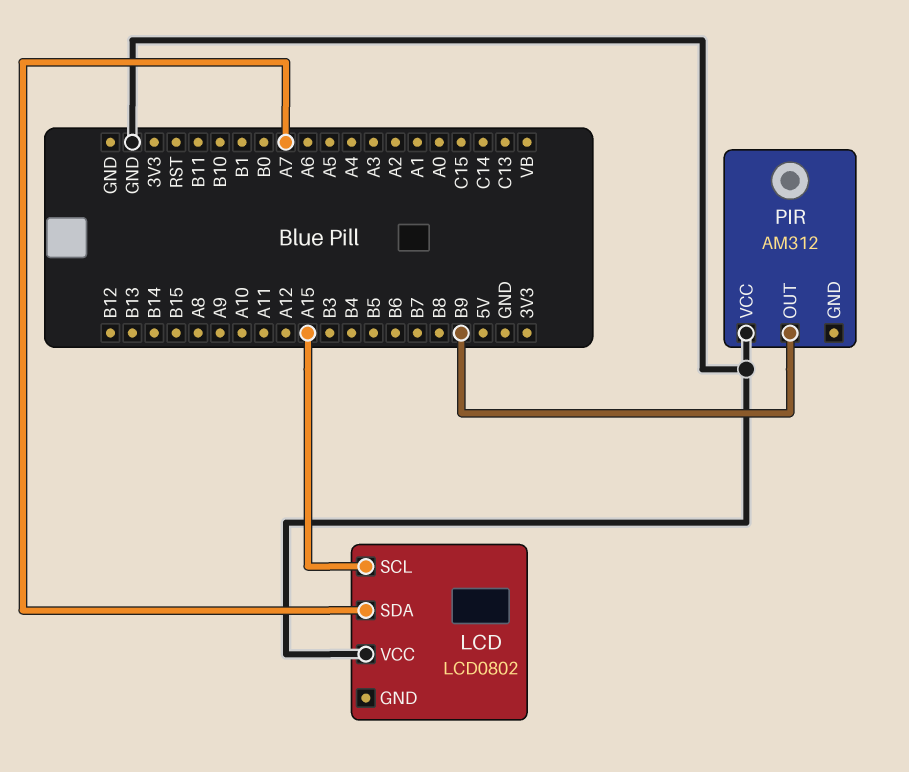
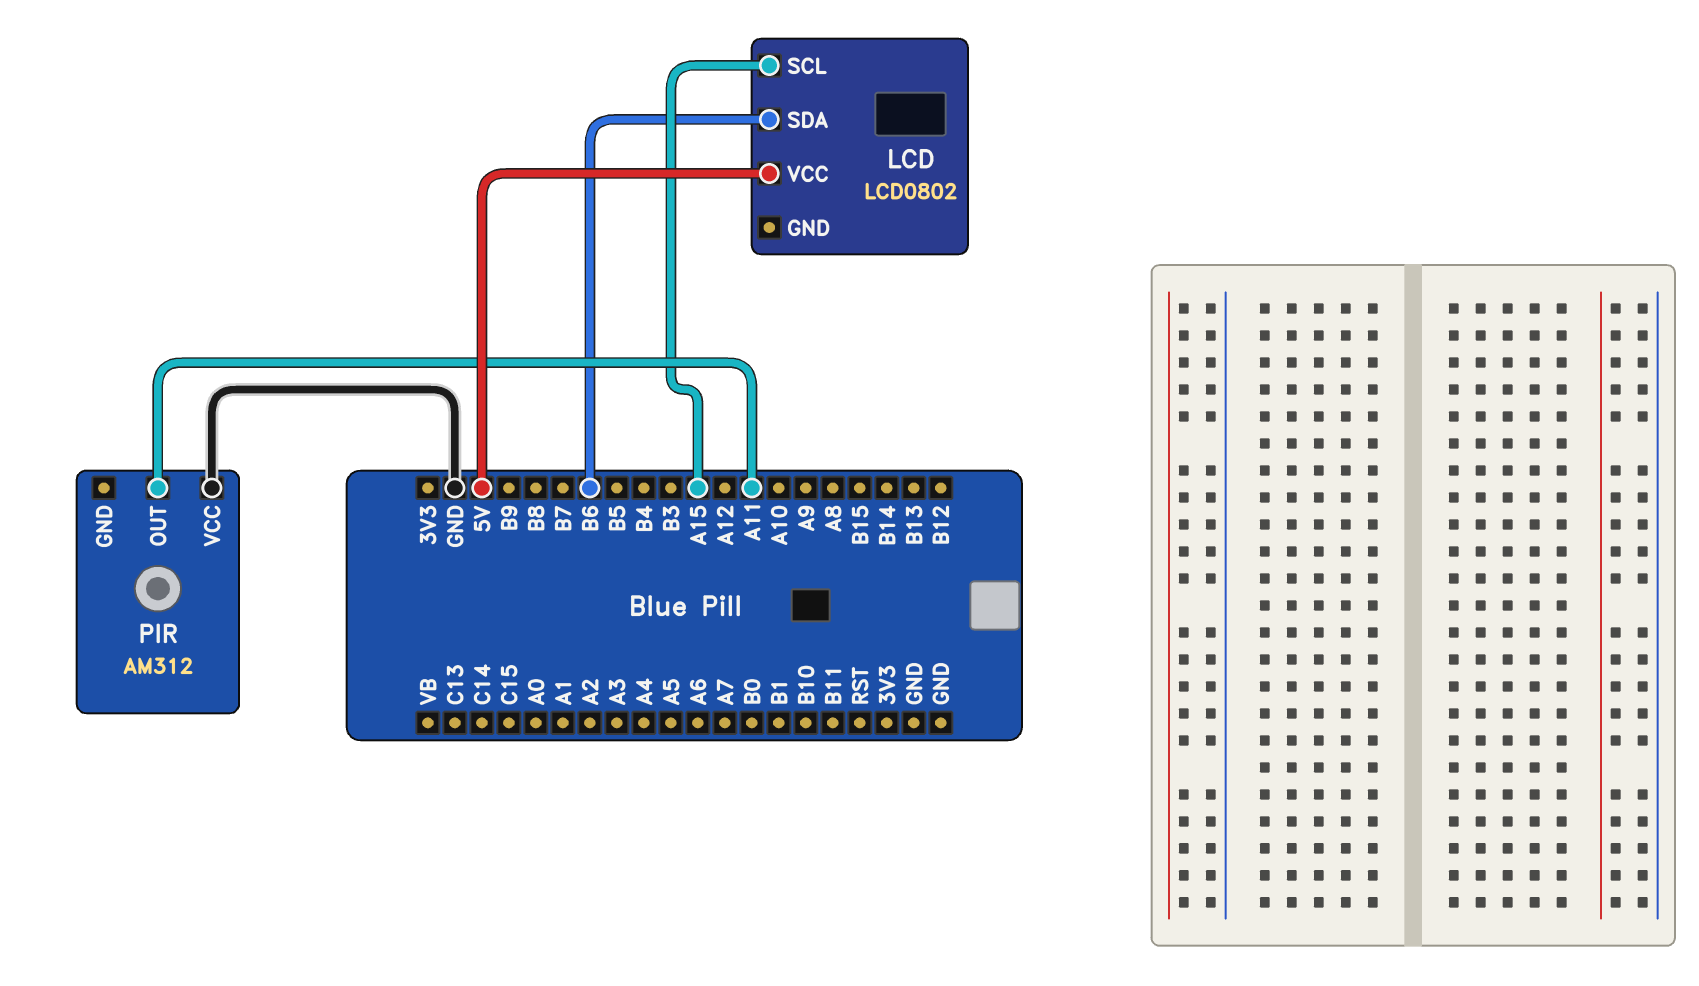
LCD pin SDA: A7 -> B6
LCD pin VCC: GND -> 5V
PIR pin OUT: B9 -> A11

